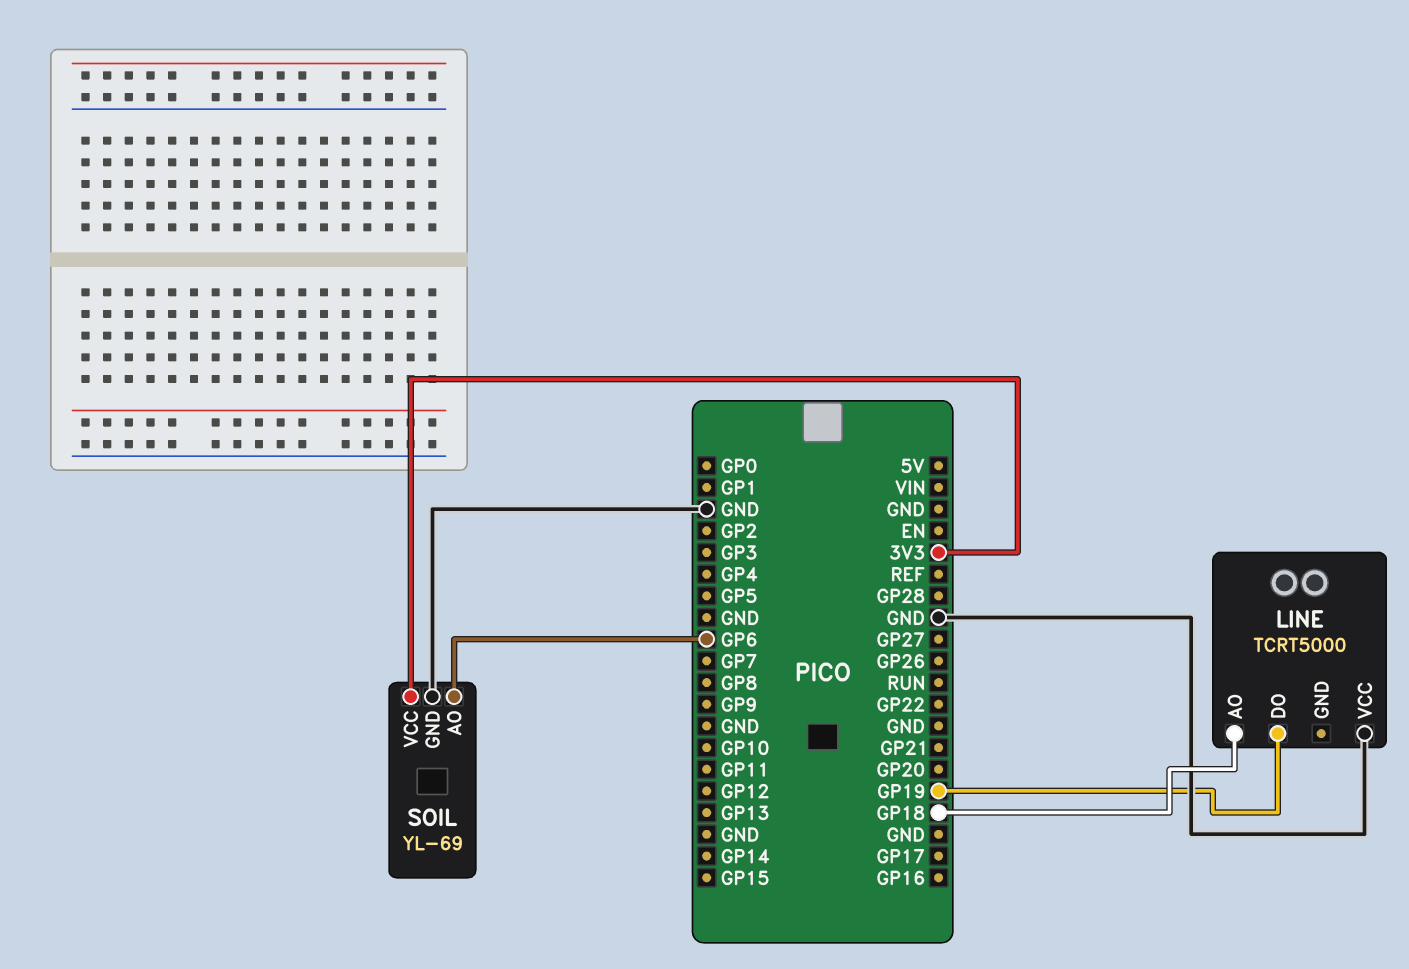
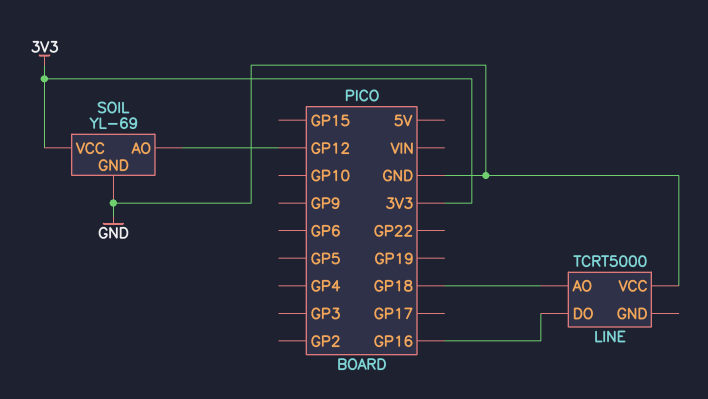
LINE pin DO: GP19 -> GP16
SOIL pin AO: GP6 -> GP12

